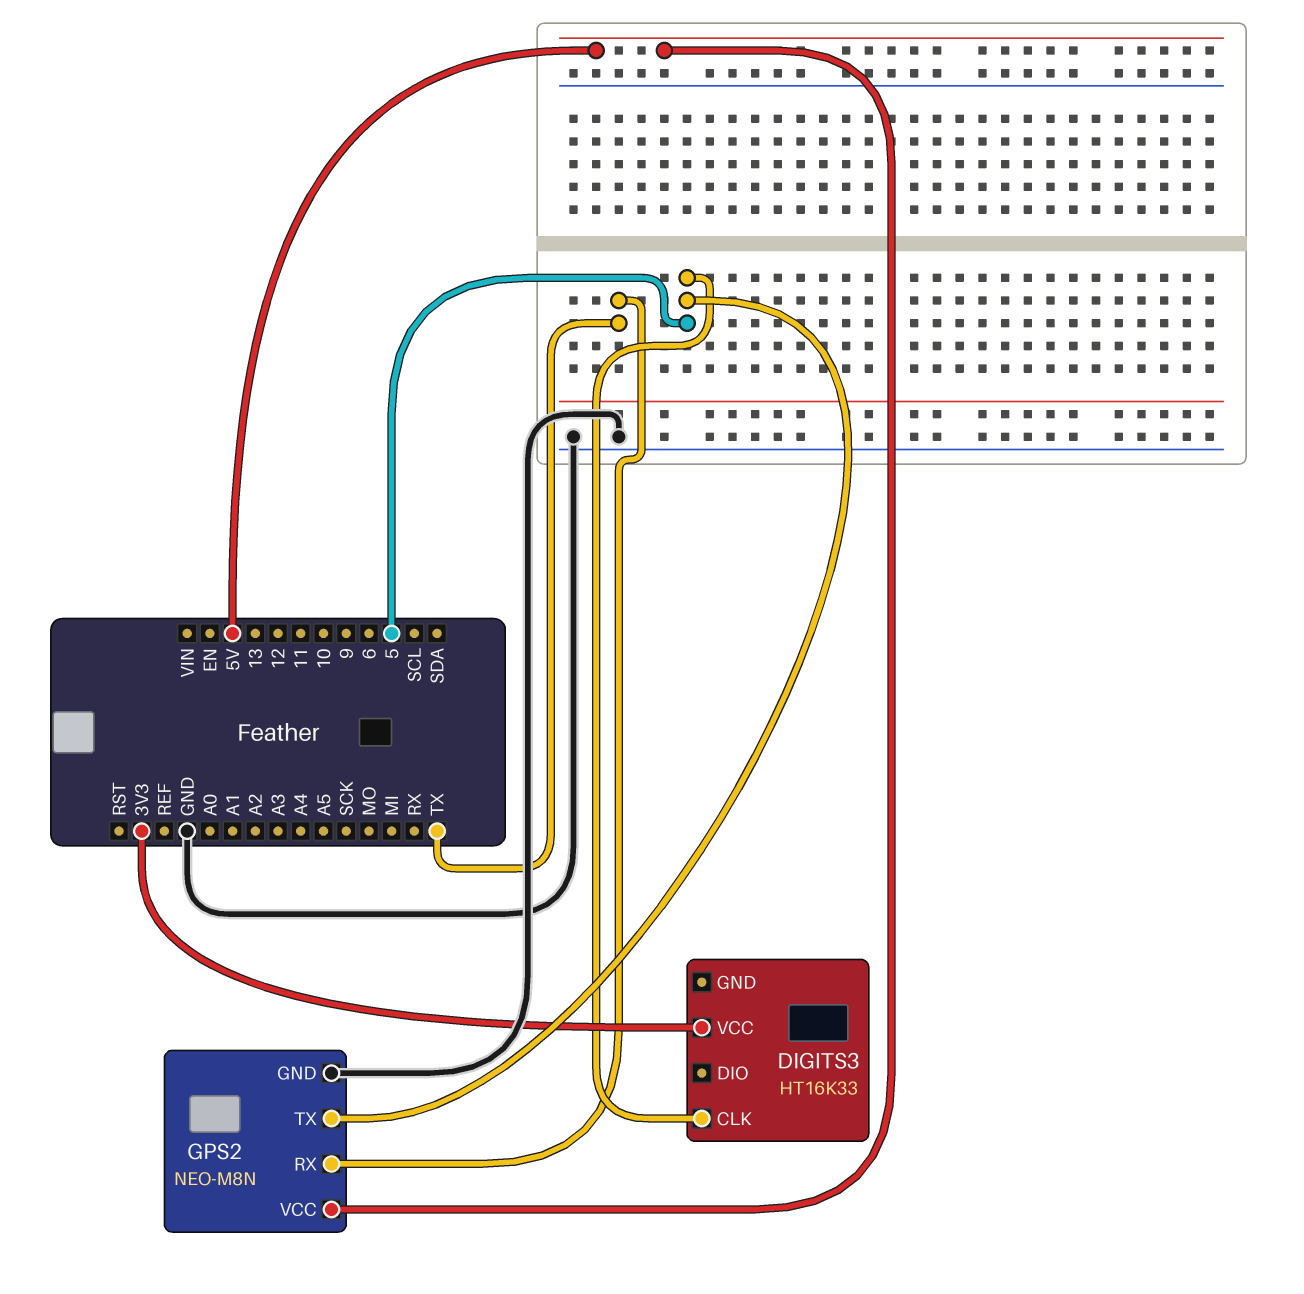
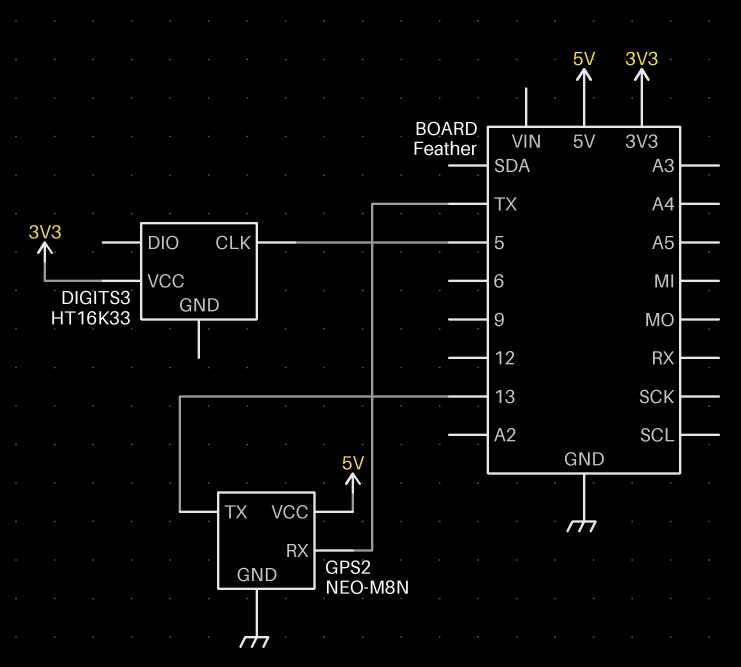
GPS2 pin TX: 5 -> 13

